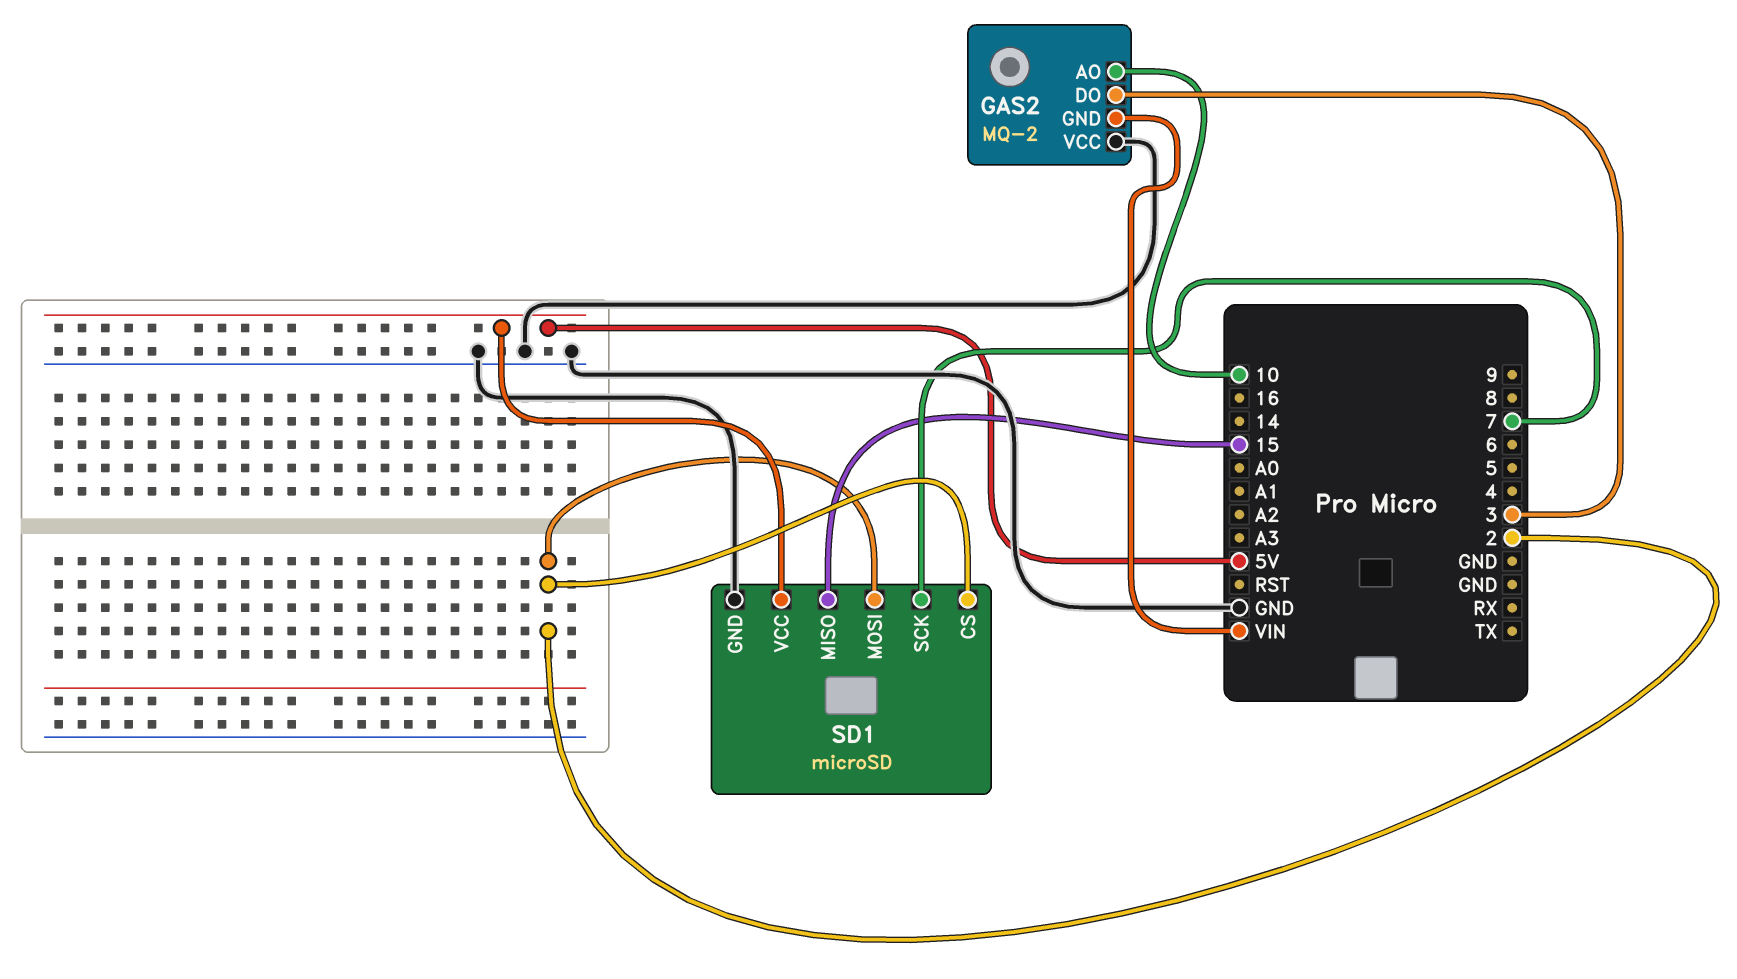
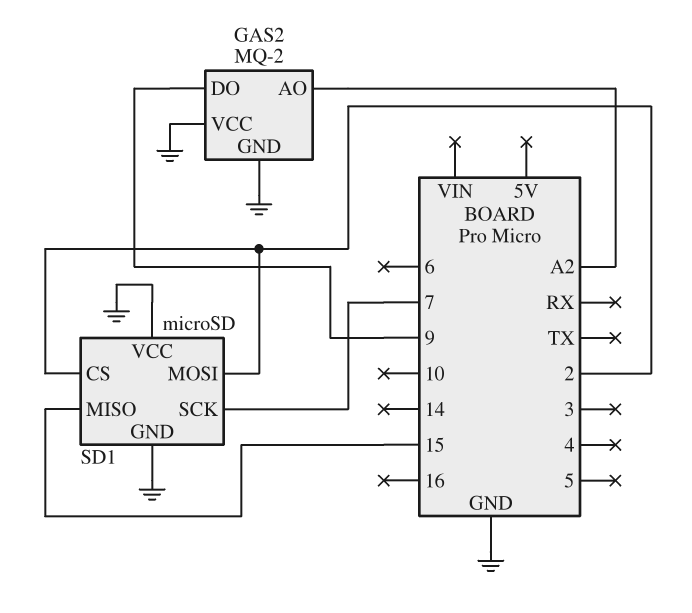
GAS2 pin AO: 10 -> A2
GAS2 pin DO: 3 -> 9
GAS2 pin GND: VIN -> GND
SD1 pin VCC: 5V -> GND

